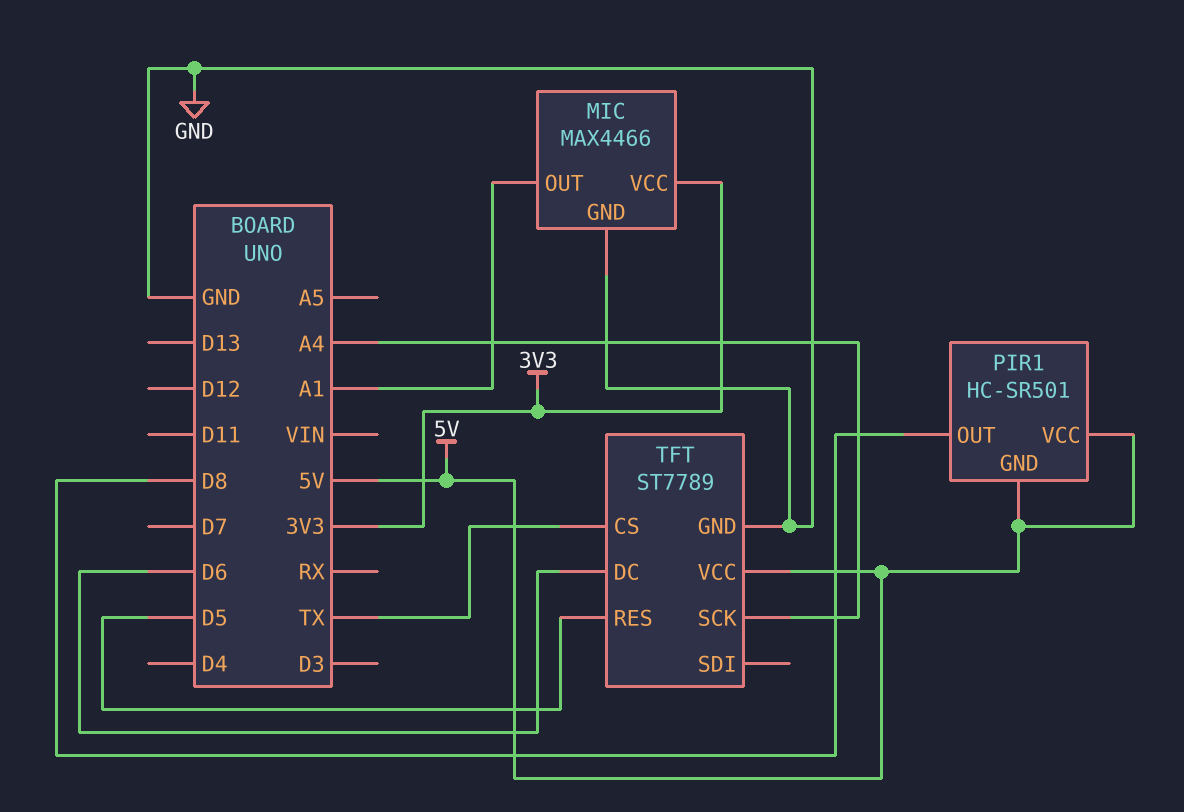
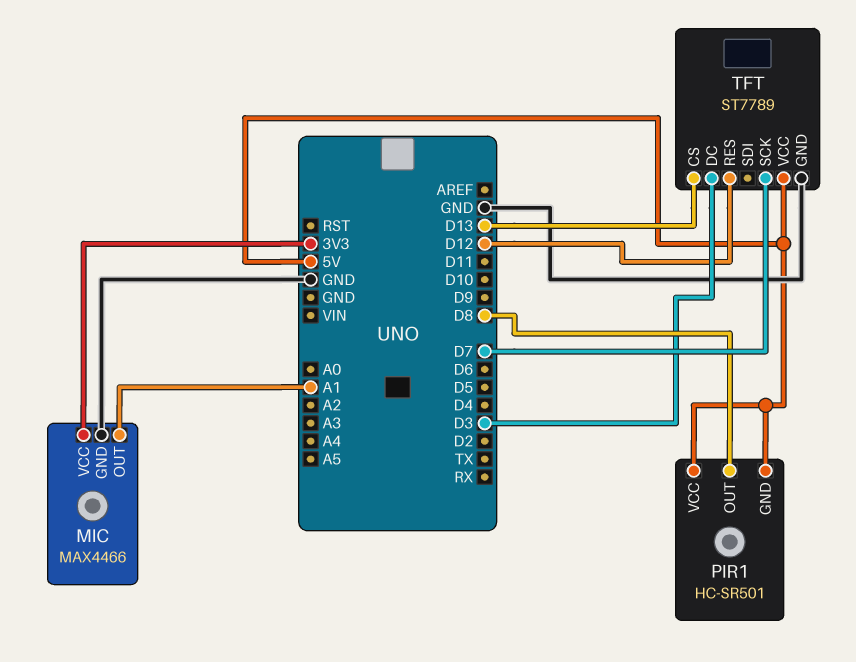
TFT pin CS: TX -> D13
TFT pin DC: D6 -> D3
TFT pin RES: D5 -> D12
TFT pin SCK: A4 -> D7

